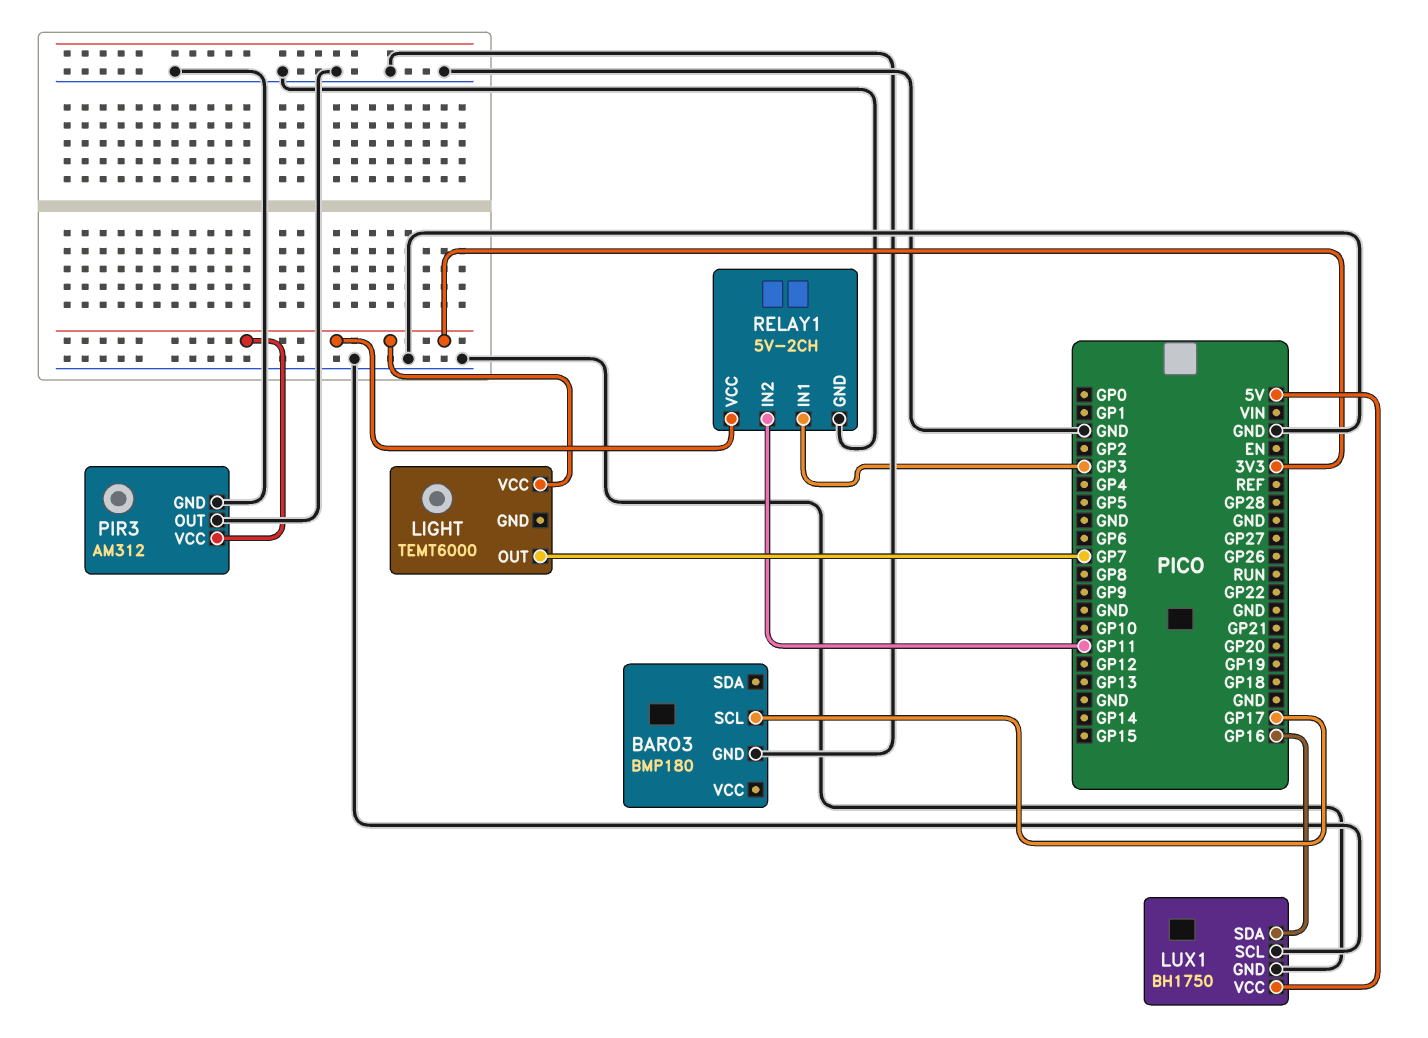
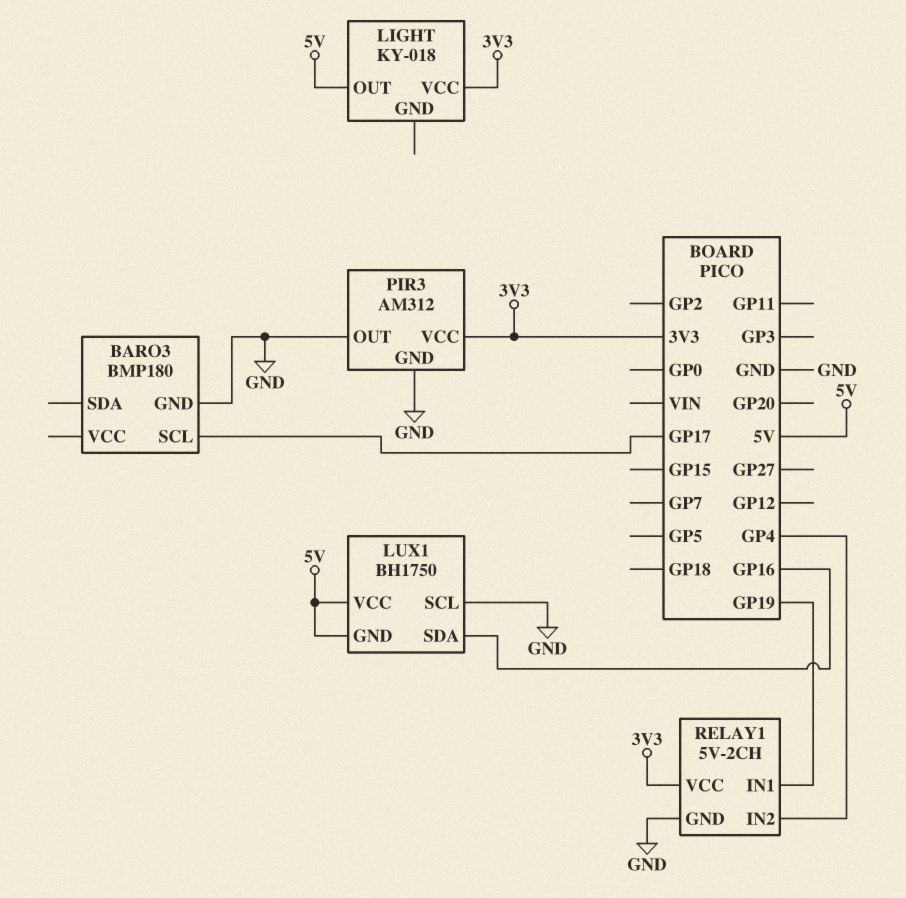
LIGHT: TEMT6000 -> KY-018
LIGHT pin OUT: GP7 -> 5V
LUX1 pin GND: GND -> 5V
RELAY1 pin IN1: GP3 -> GP19
RELAY1 pin IN2: GP11 -> GP4

